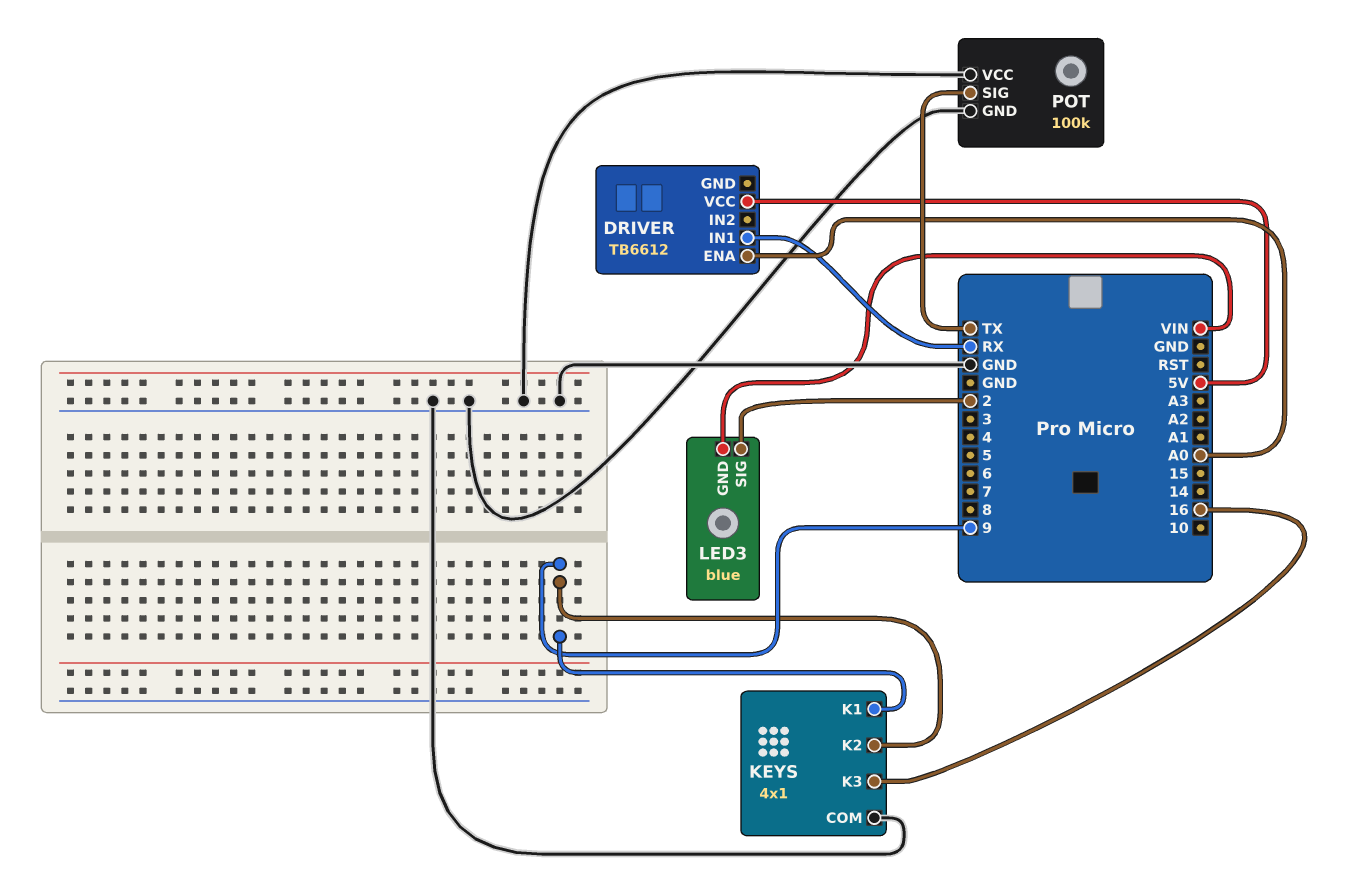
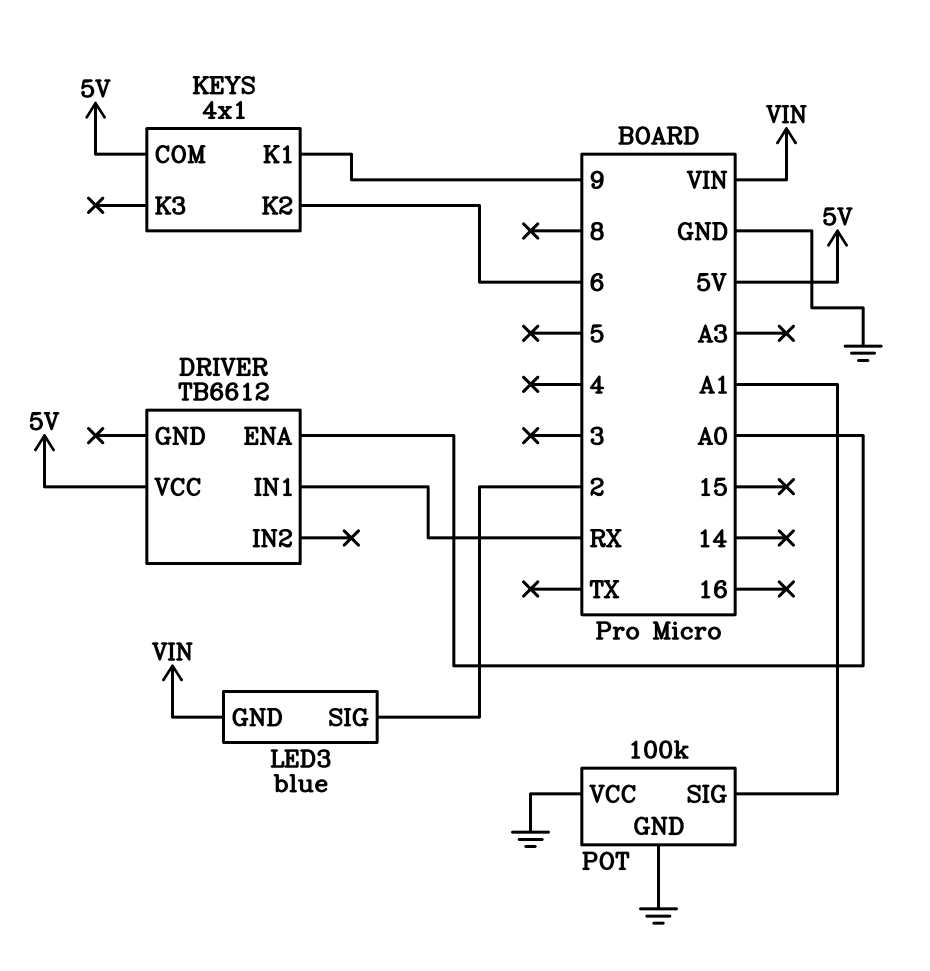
KEYS pin COM: GND -> 5V
KEYS pin K2: 9 -> 6
KEYS pin K3: 16 -> none
POT pin SIG: TX -> A1

